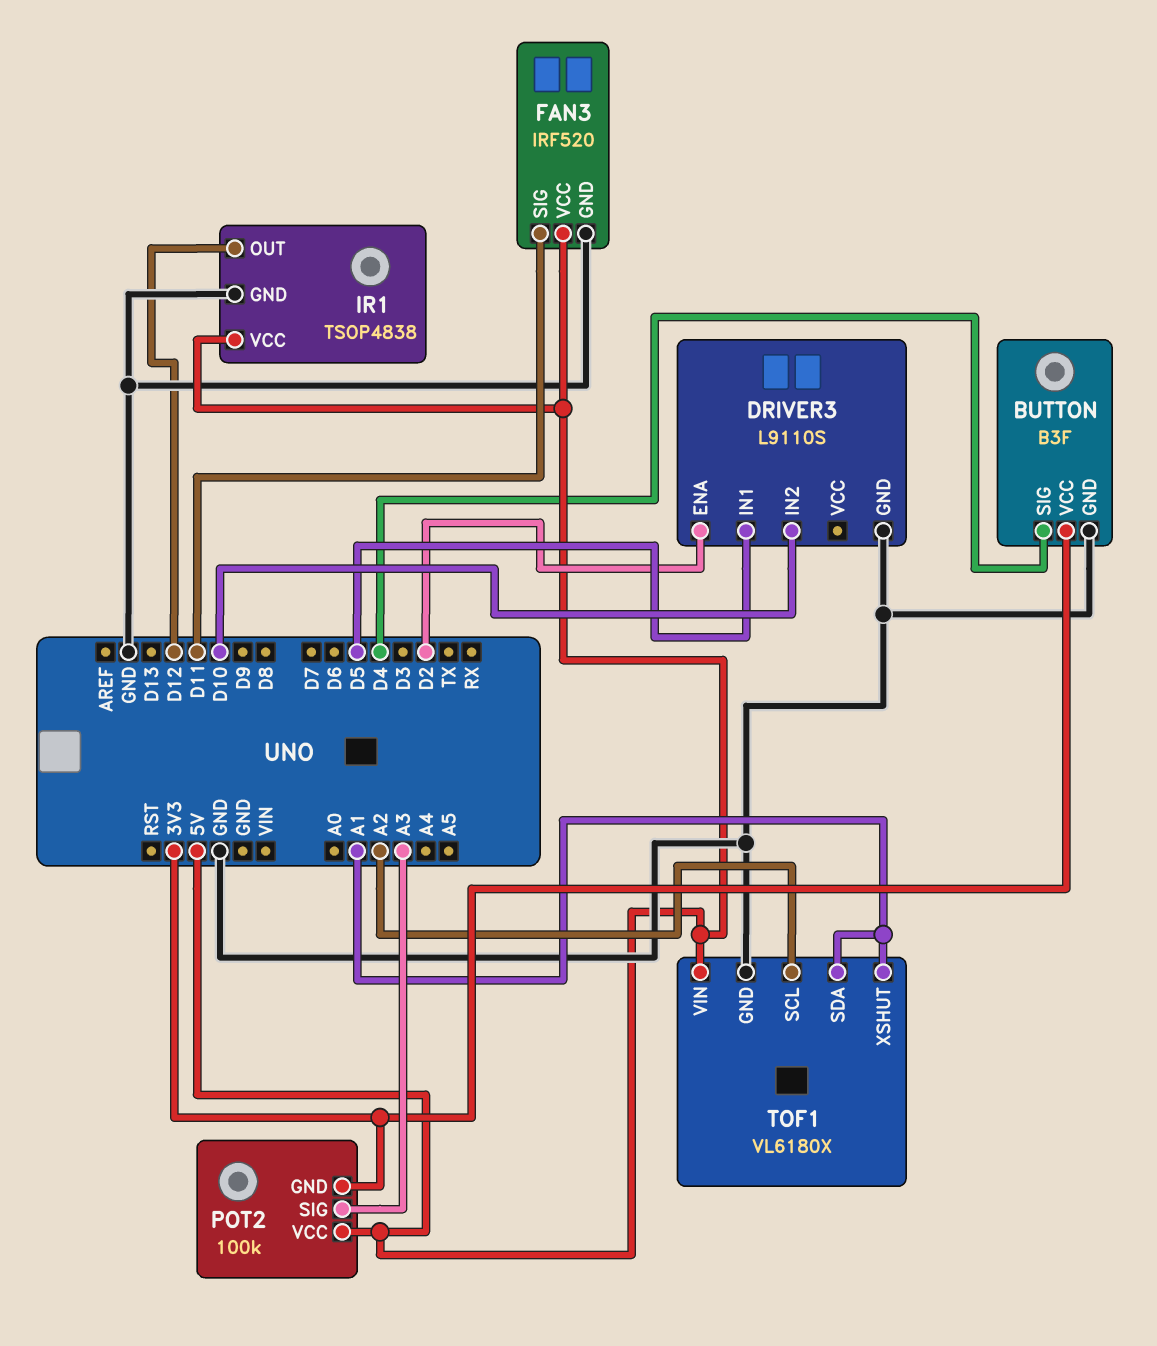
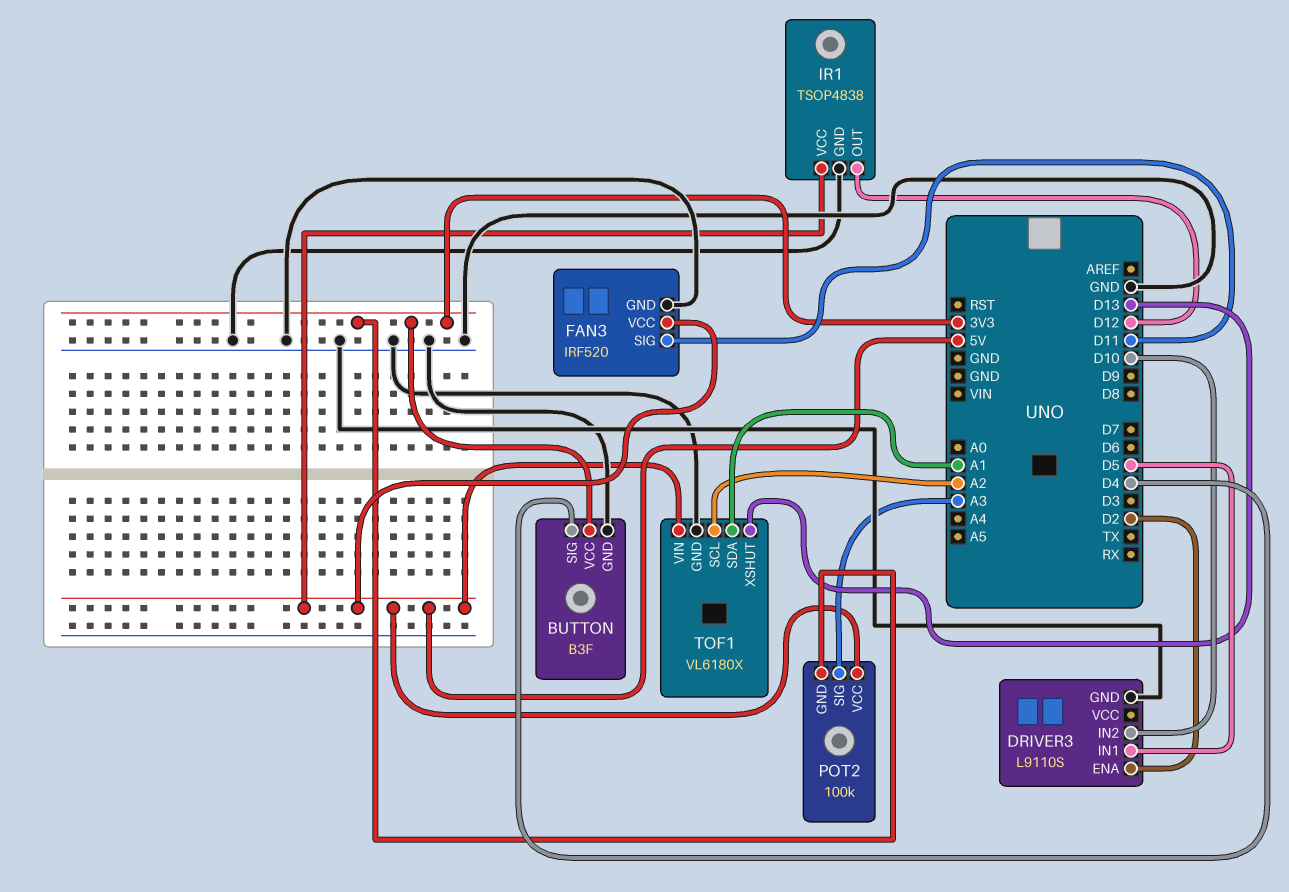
TOF1 pin XSHUT: A1 -> D13

